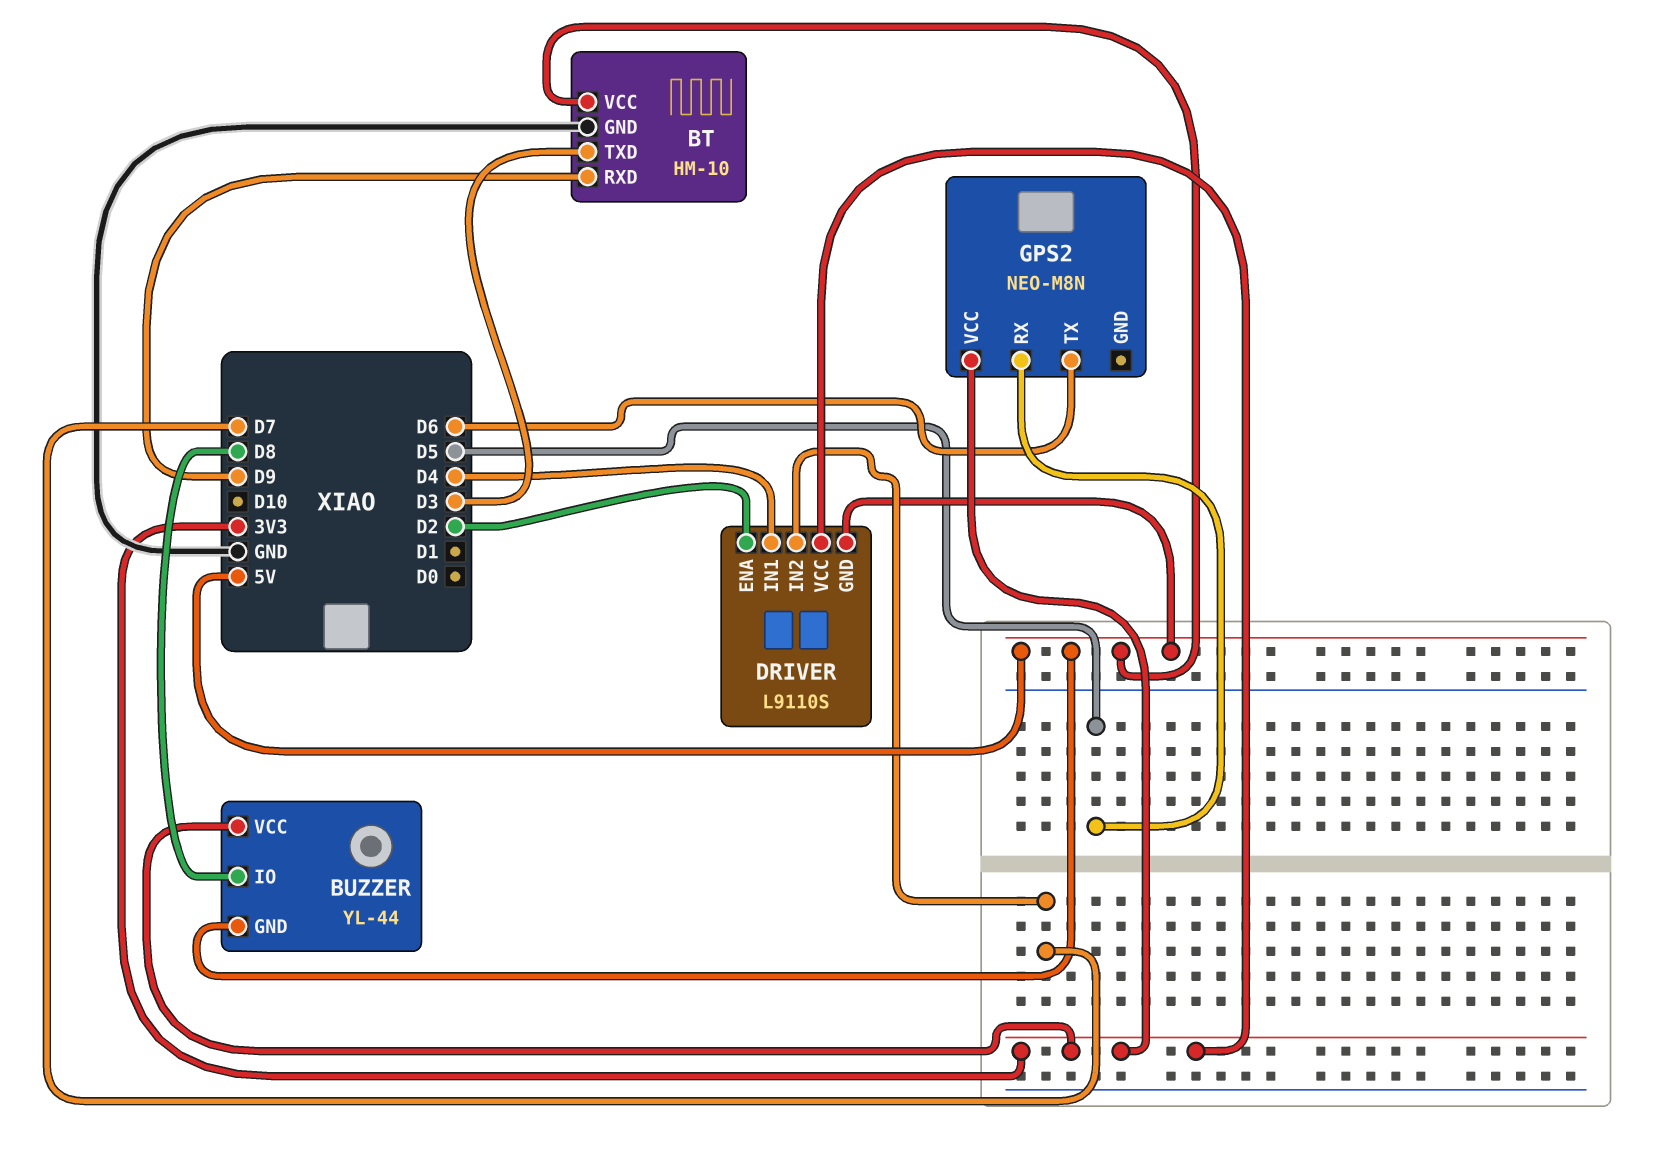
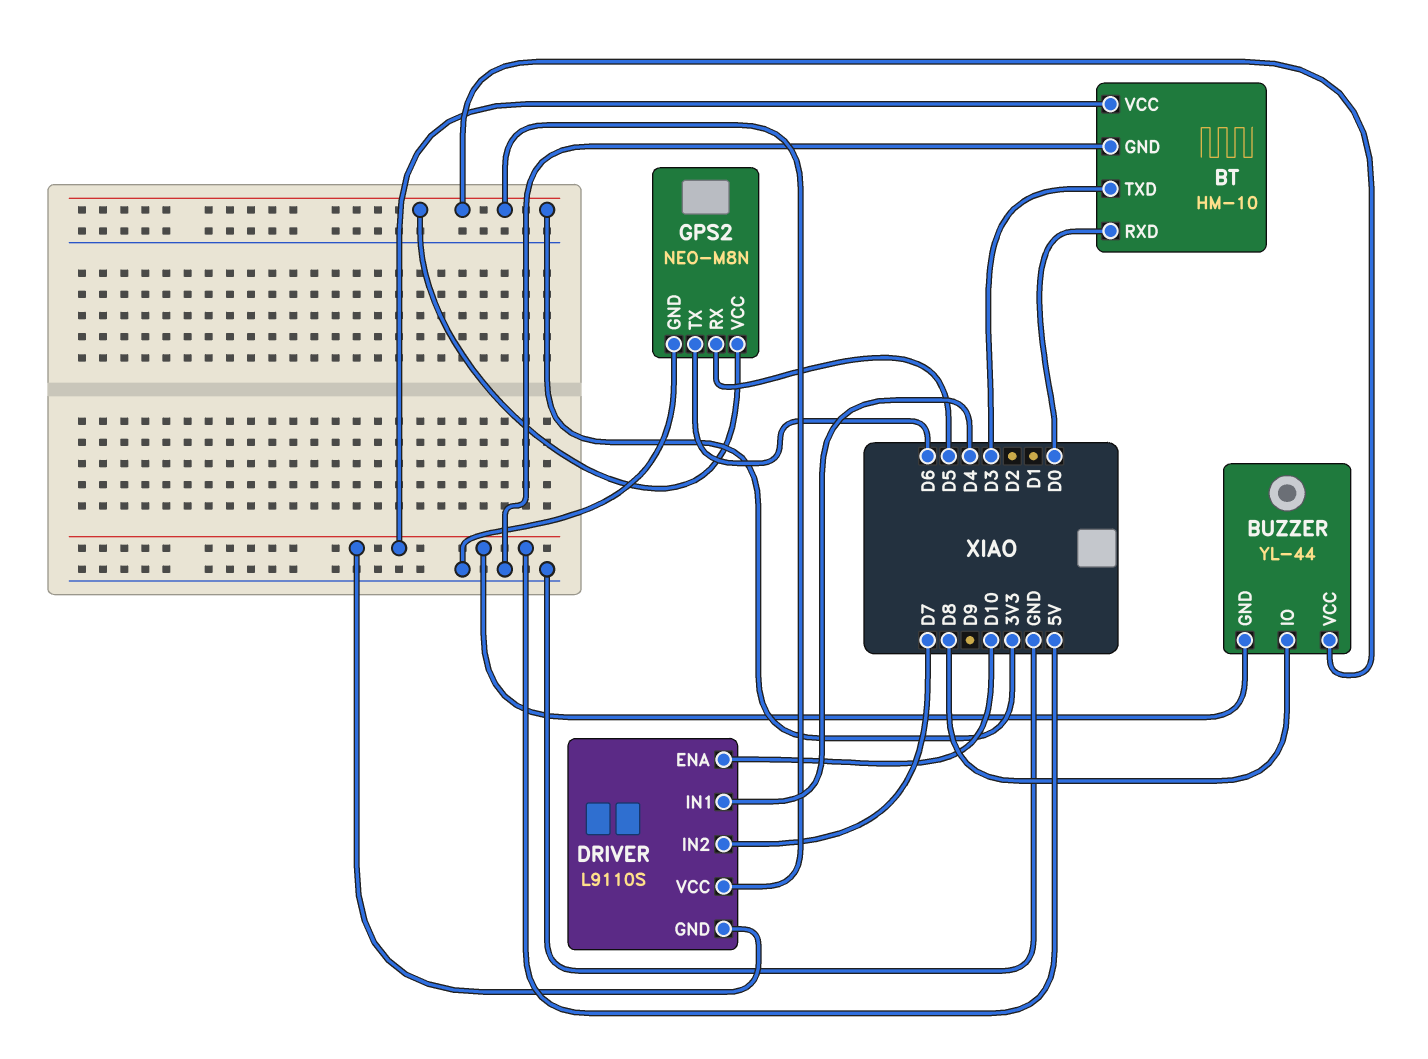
BT pin RXD: D9 -> D0
DRIVER pin ENA: D2 -> D10
GPS2 pin GND: none -> GND

